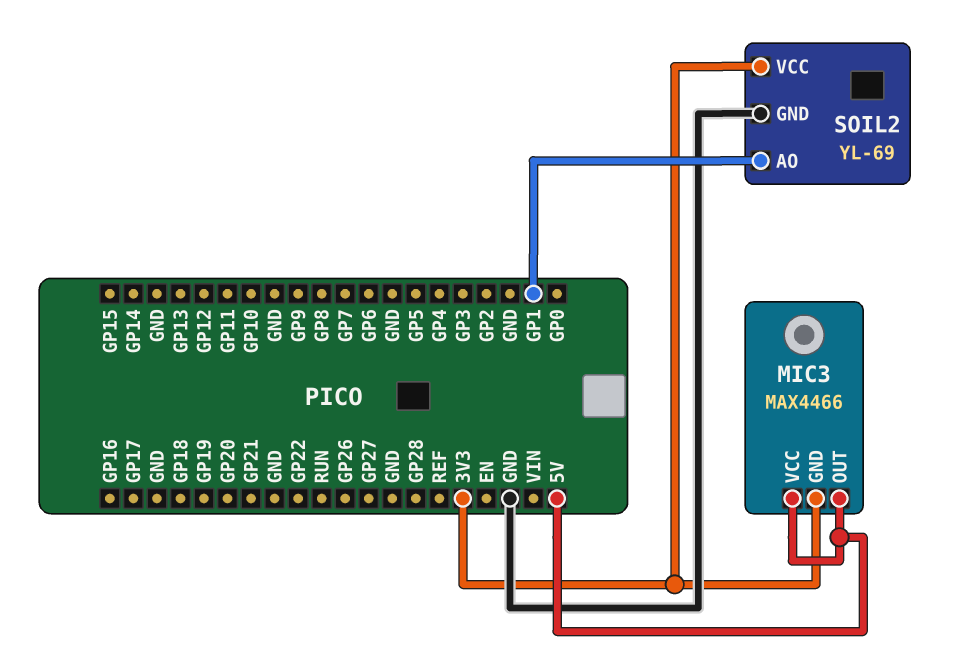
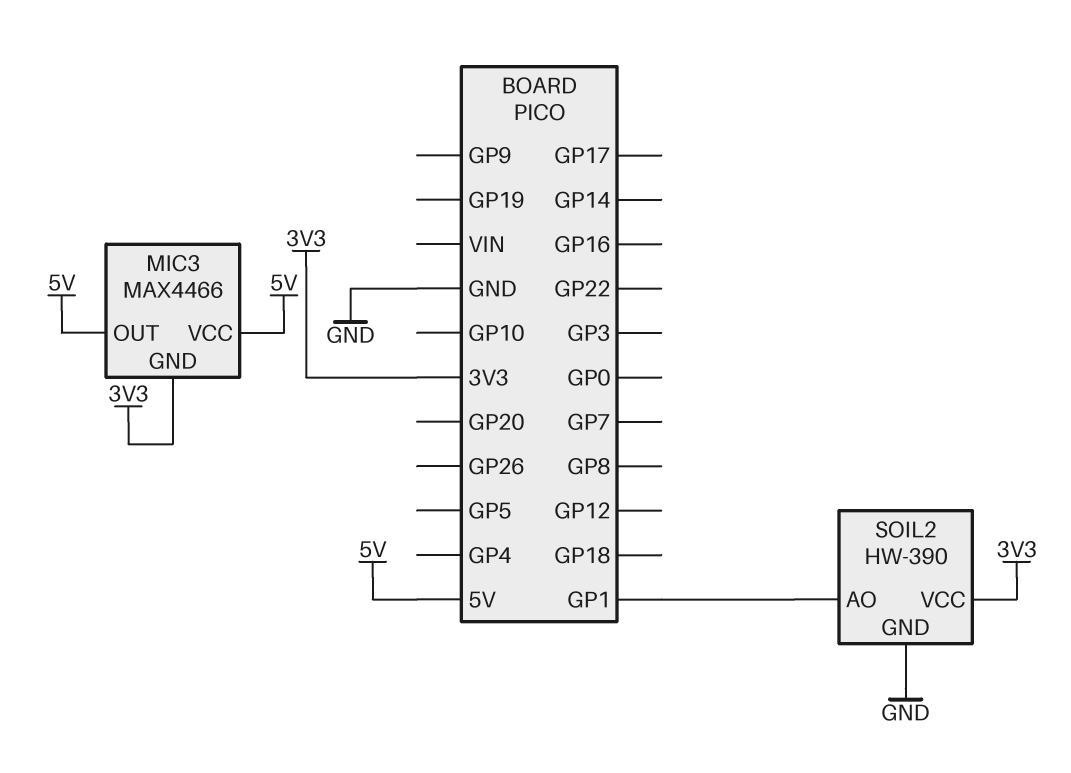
SOIL2: YL-69 -> HW-390

